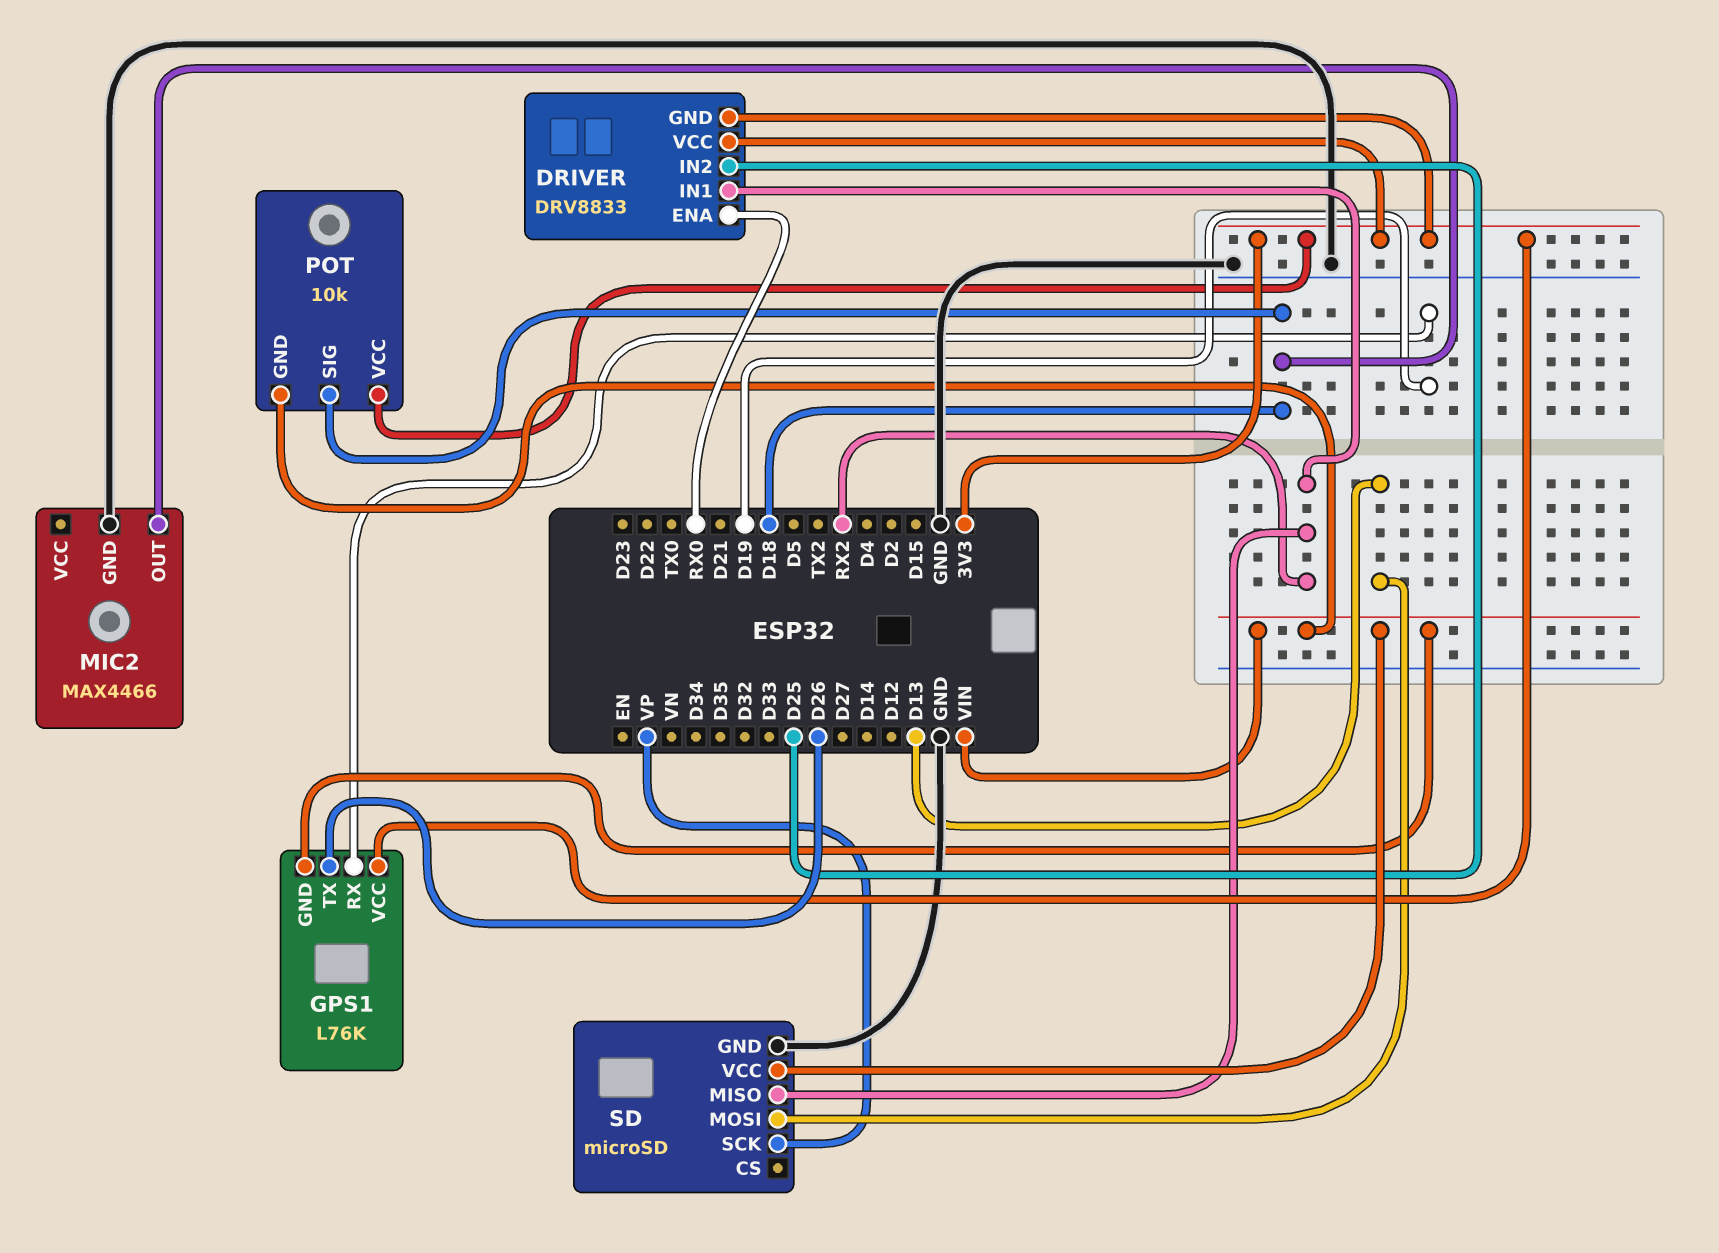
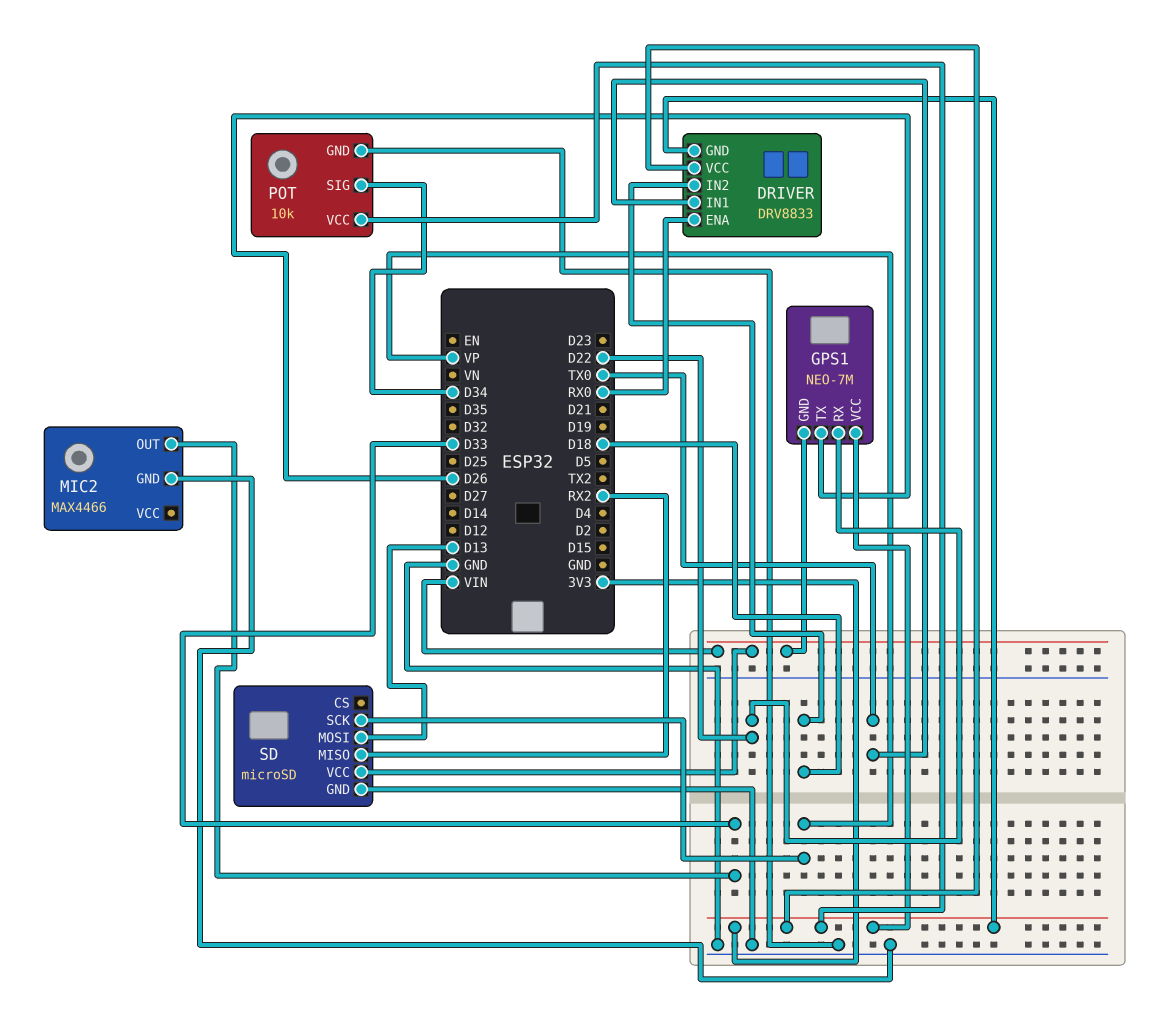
DRIVER pin IN1: RX2 -> TX0
DRIVER pin IN2: D25 -> D18
GPS1: L76K -> NEO-7M
GPS1 pin RX: D19 -> D22
MIC2 pin OUT: D18 -> D33
POT pin GND: VIN -> GND
POT pin SIG: D18 -> D34

